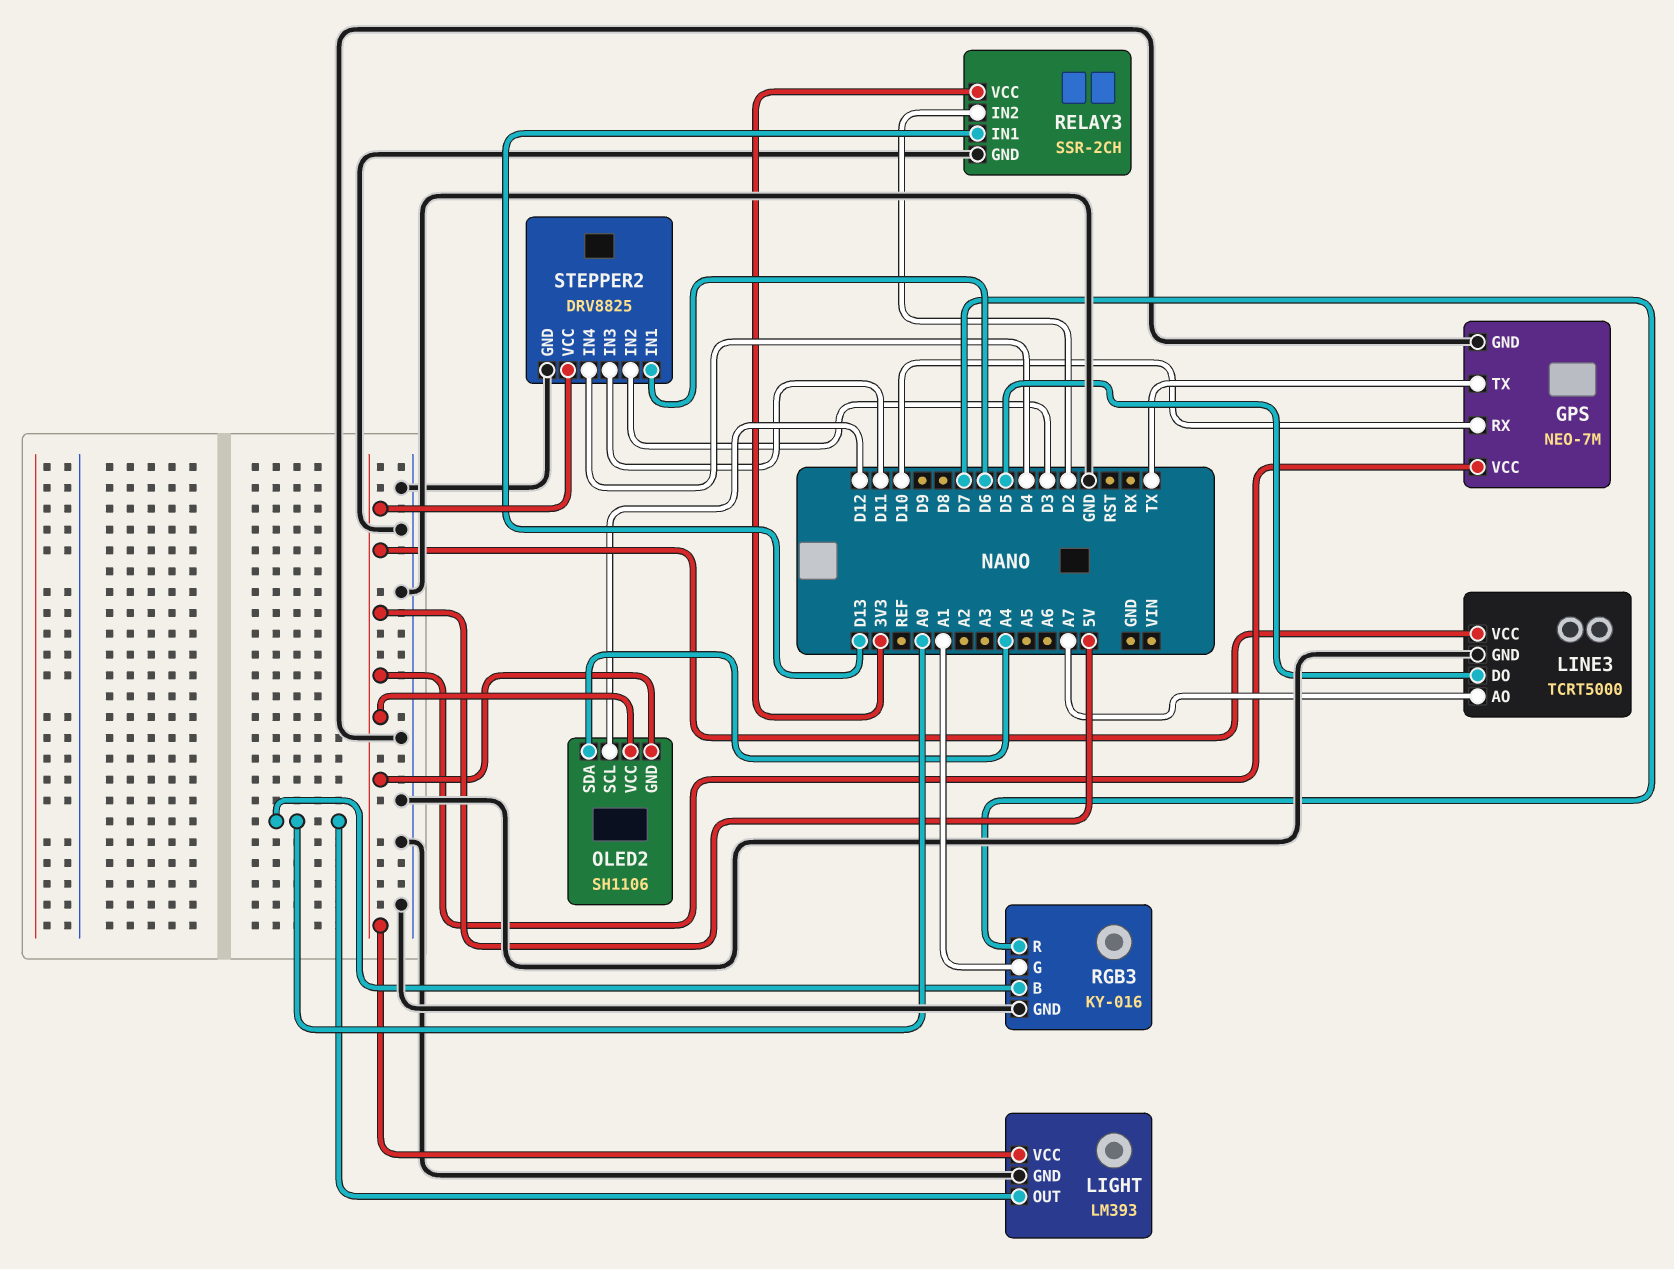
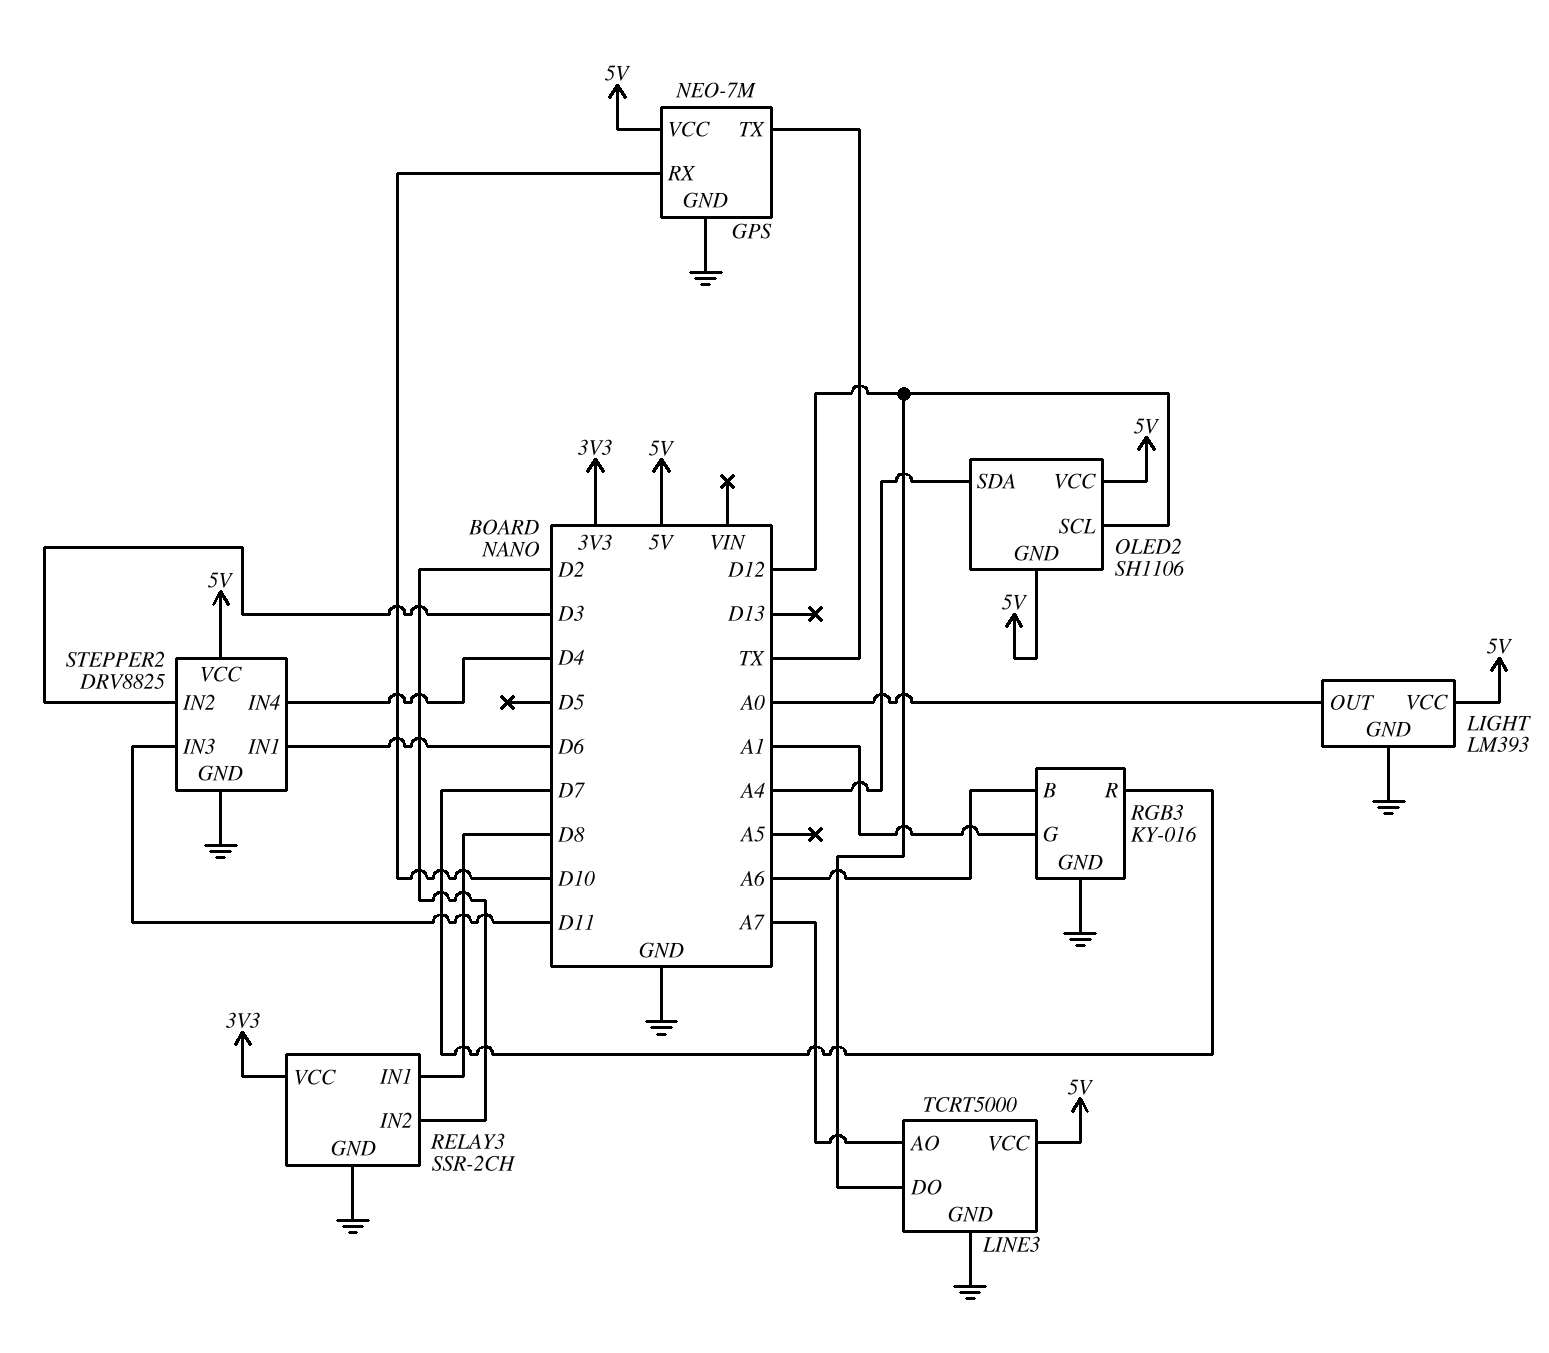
LINE3 pin DO: D5 -> D12
RELAY3 pin IN1: D13 -> D8
RGB3 pin B: A0 -> A6

